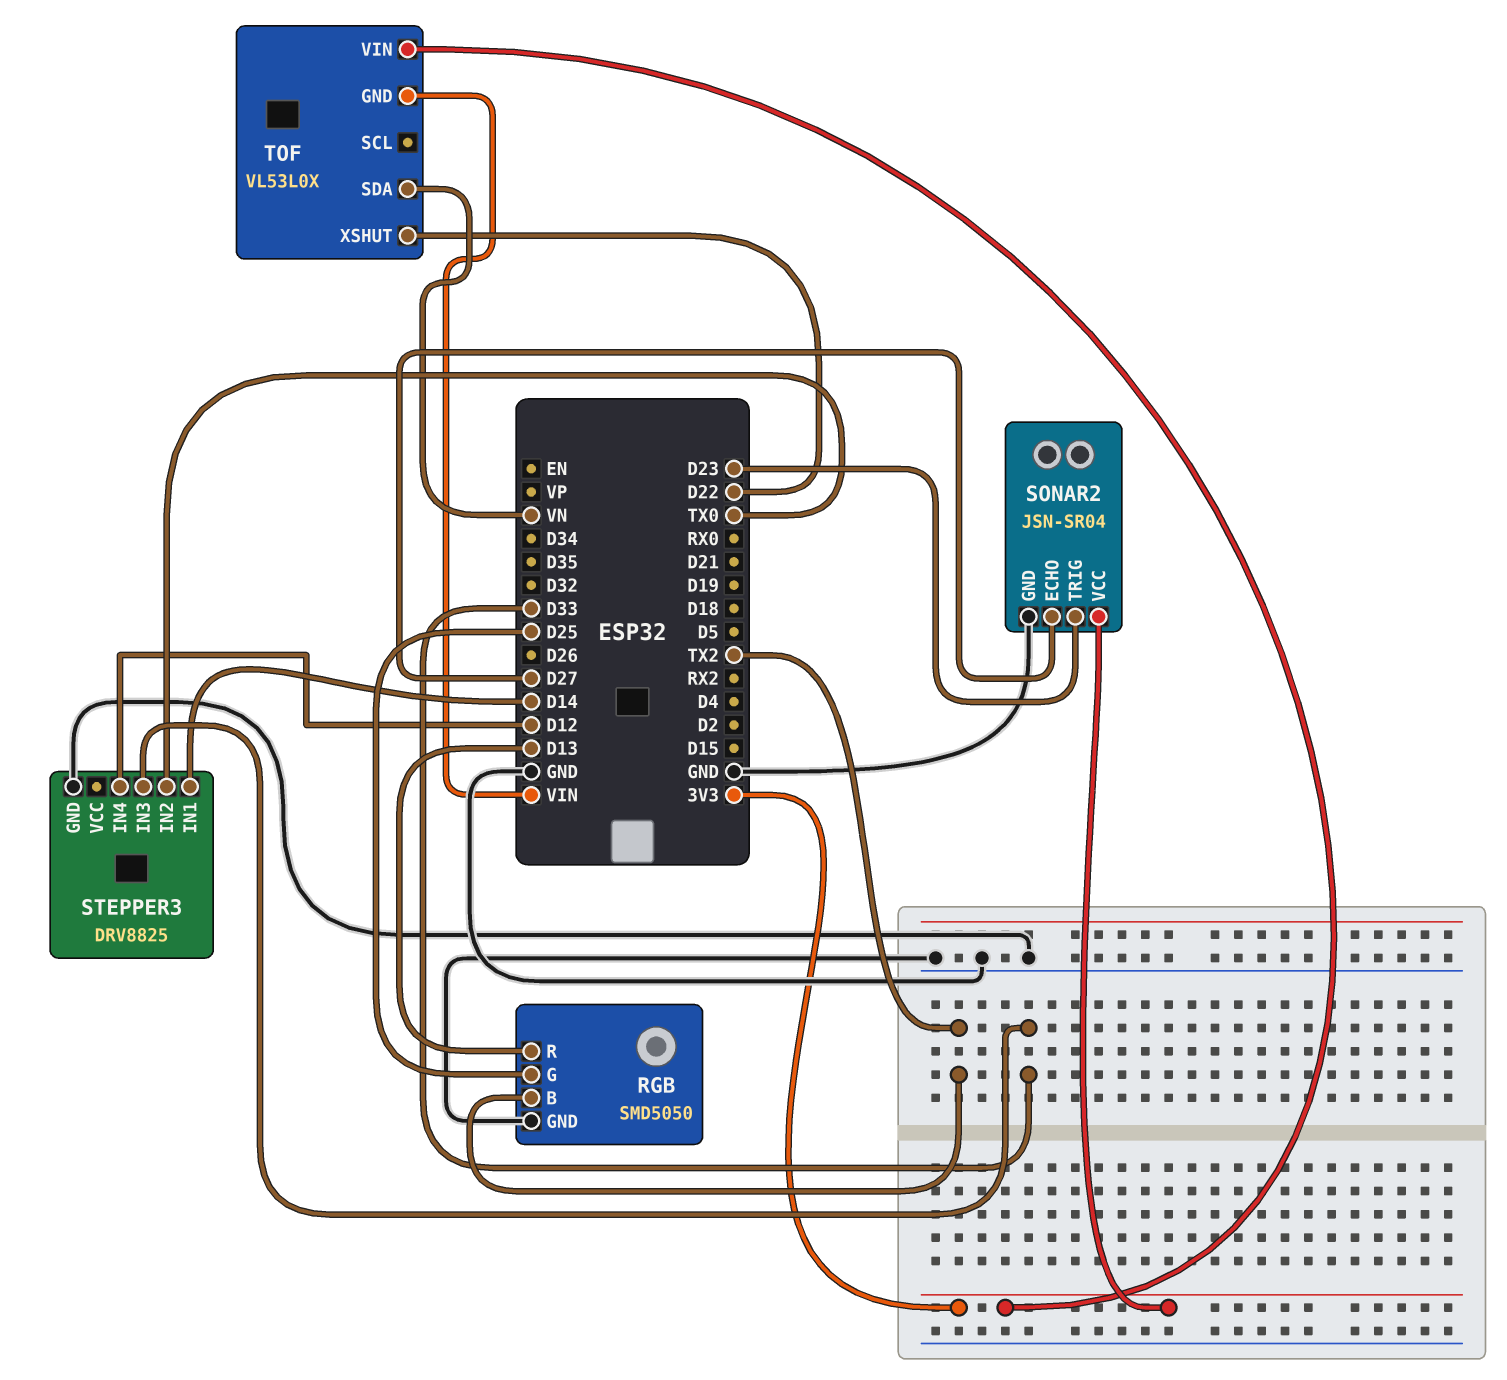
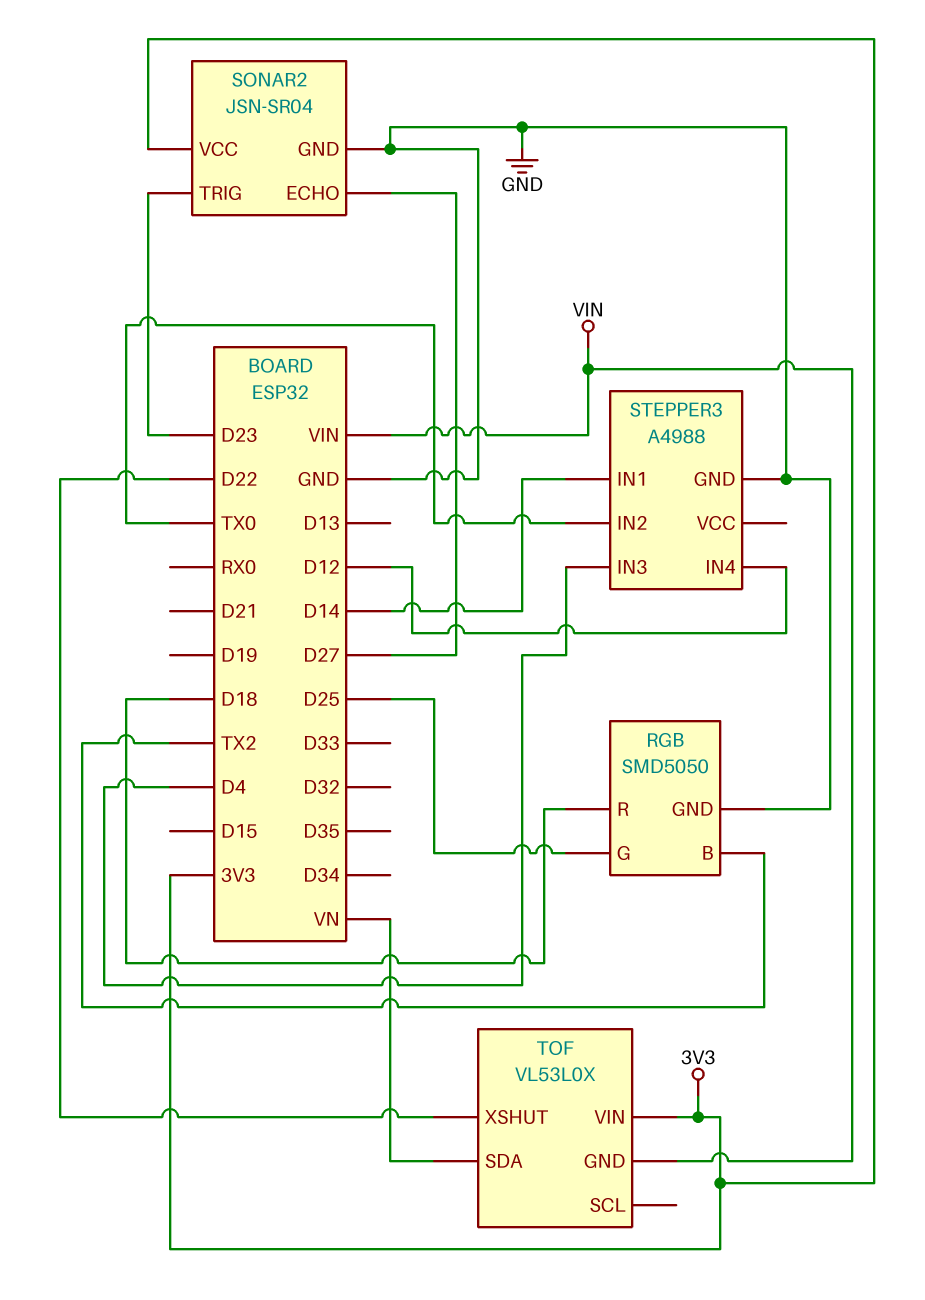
RGB pin R: D13 -> D18
STEPPER3: DRV8825 -> A4988
STEPPER3 pin IN3: D33 -> D4

